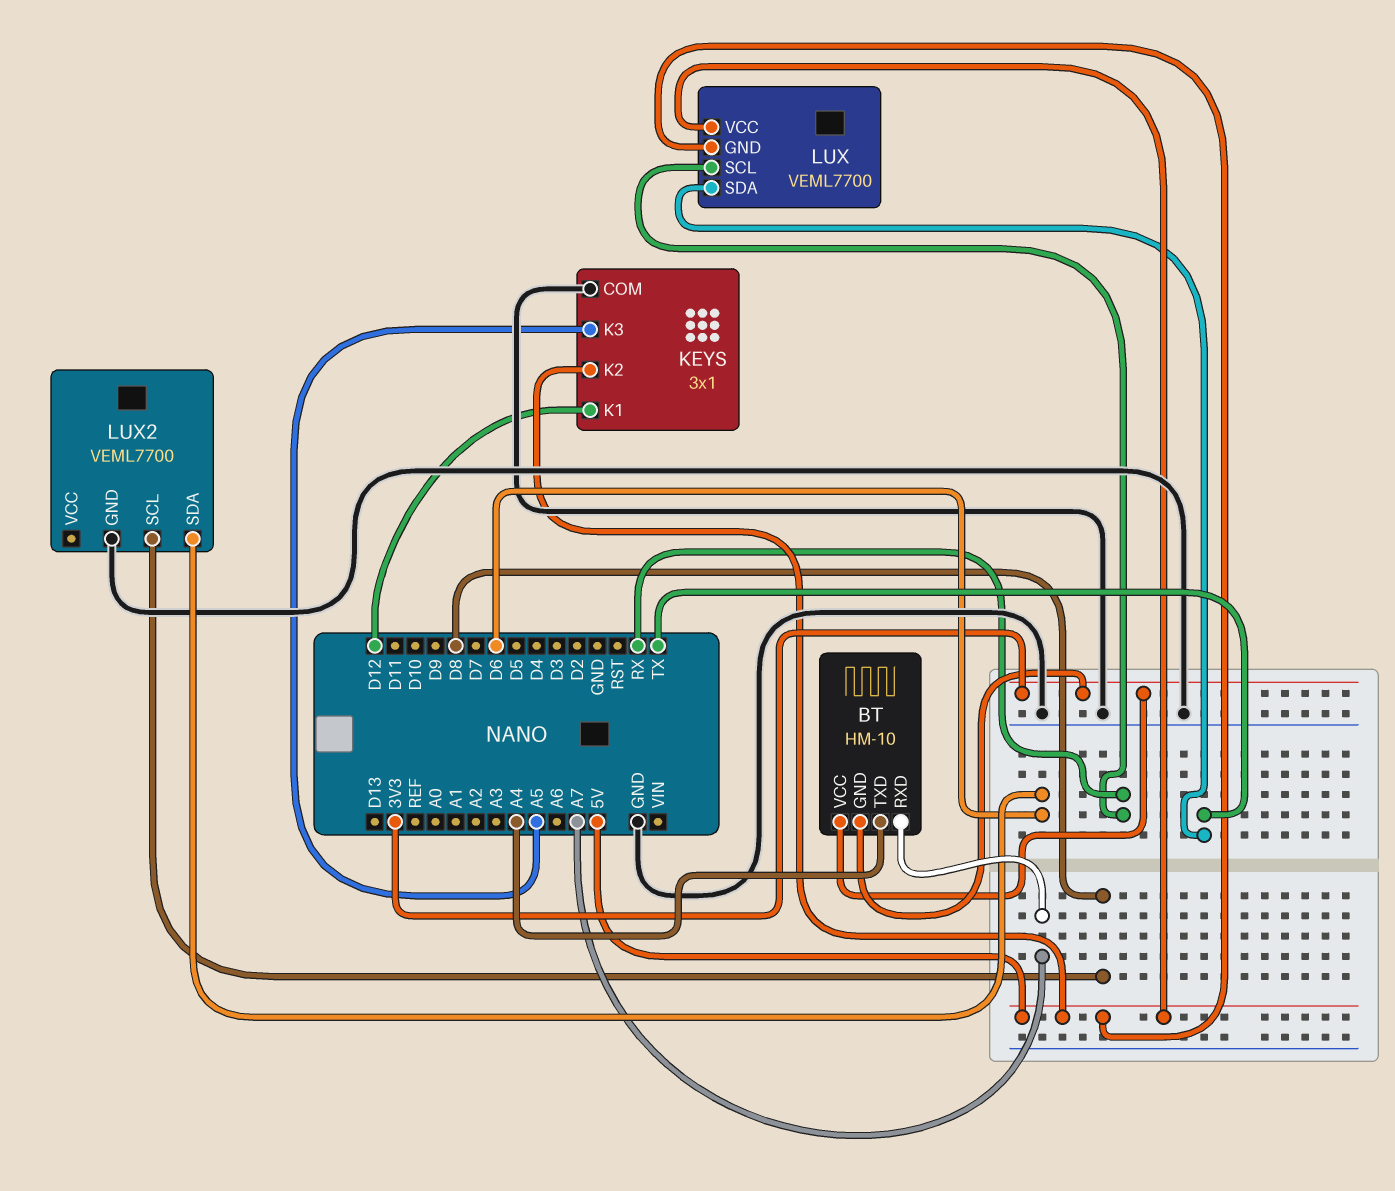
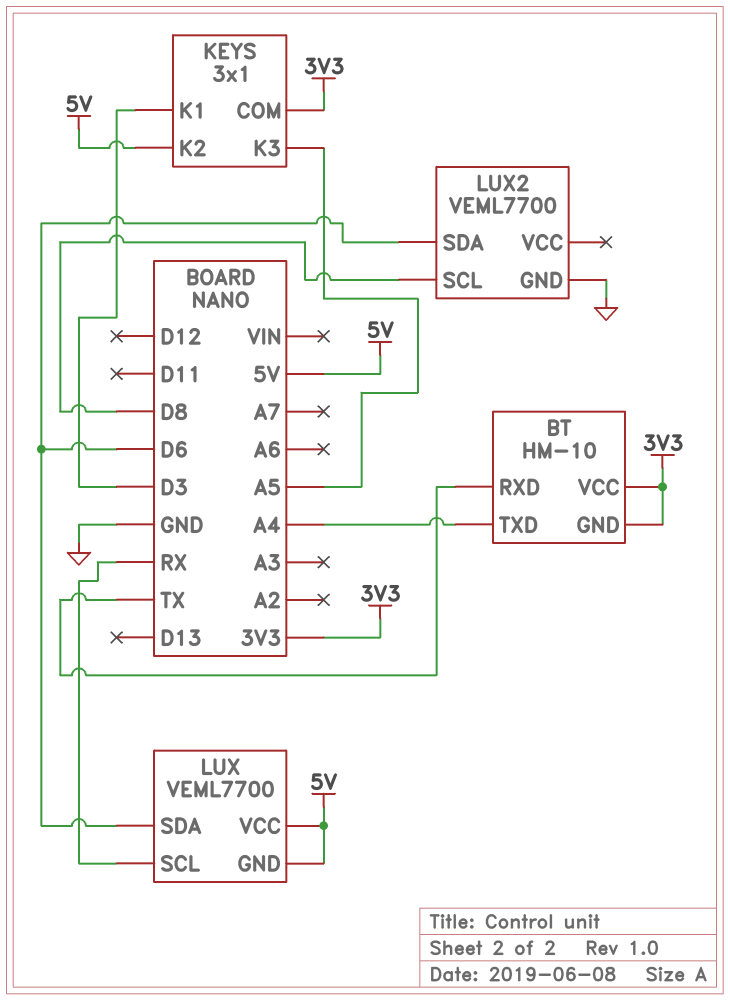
BT pin RXD: A7 -> TX
KEYS pin COM: GND -> 3V3
KEYS pin K1: D12 -> D3
LUX pin SDA: TX -> D6

